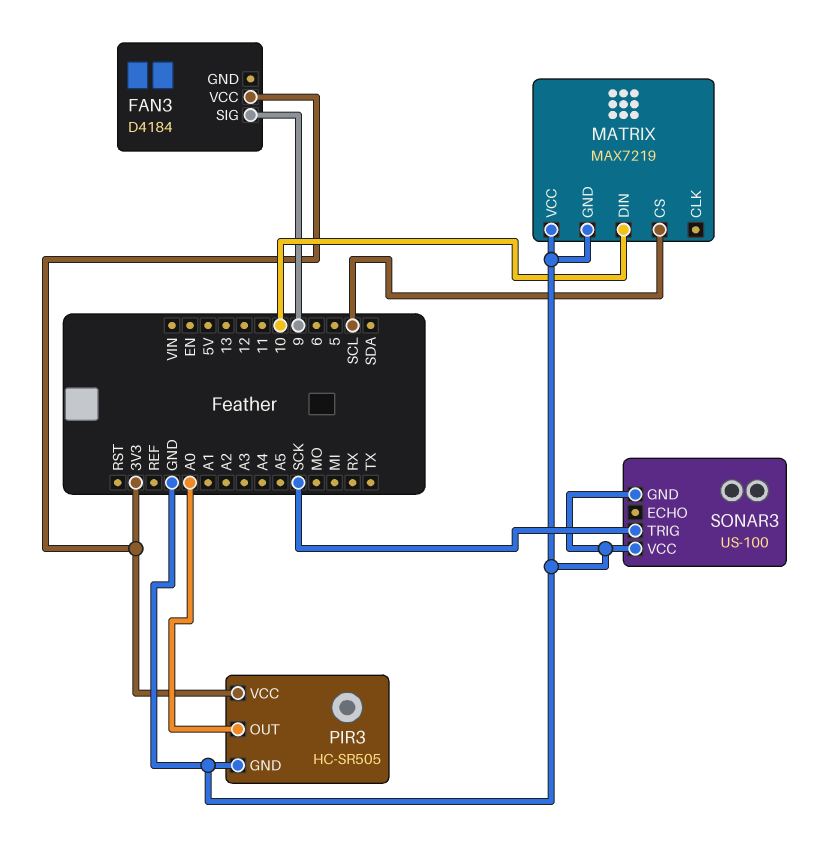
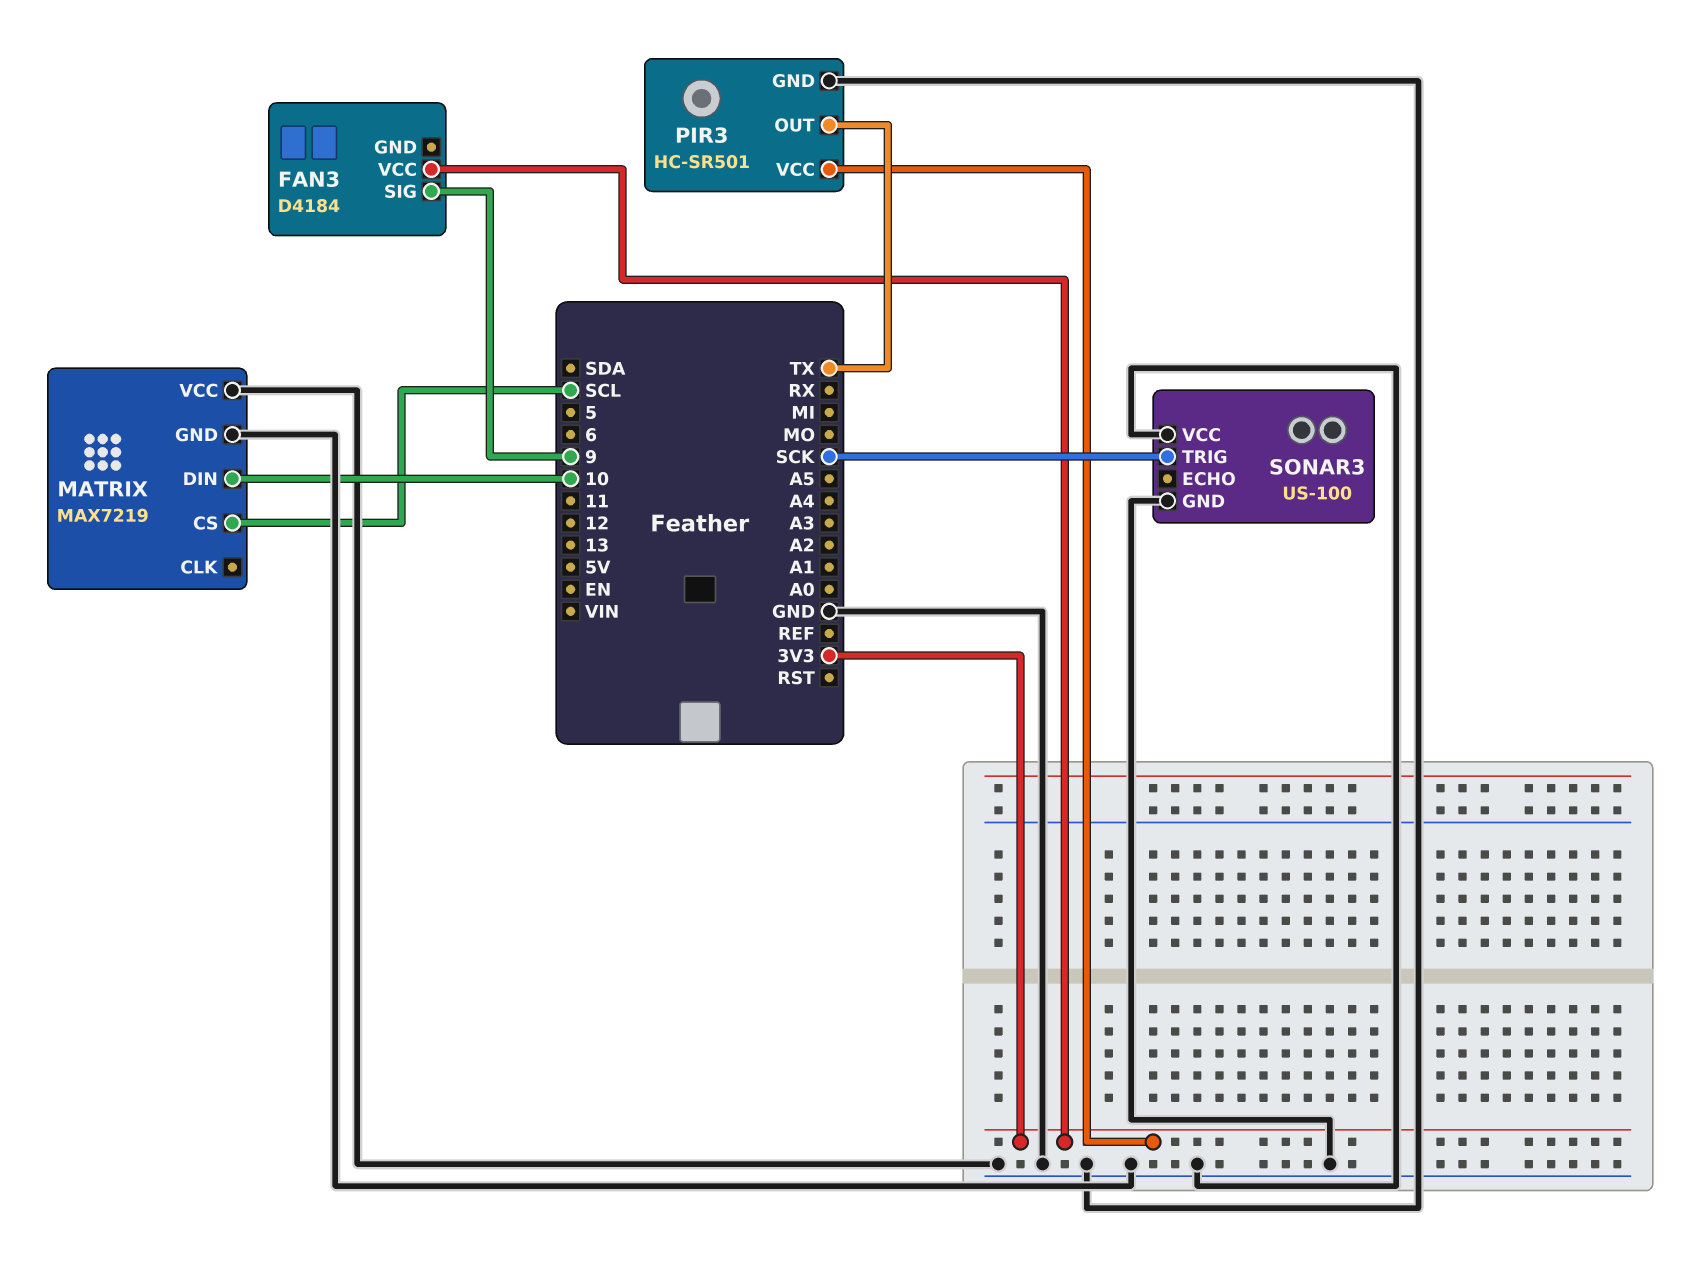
PIR3: HC-SR505 -> HC-SR501
PIR3 pin OUT: A0 -> TX

